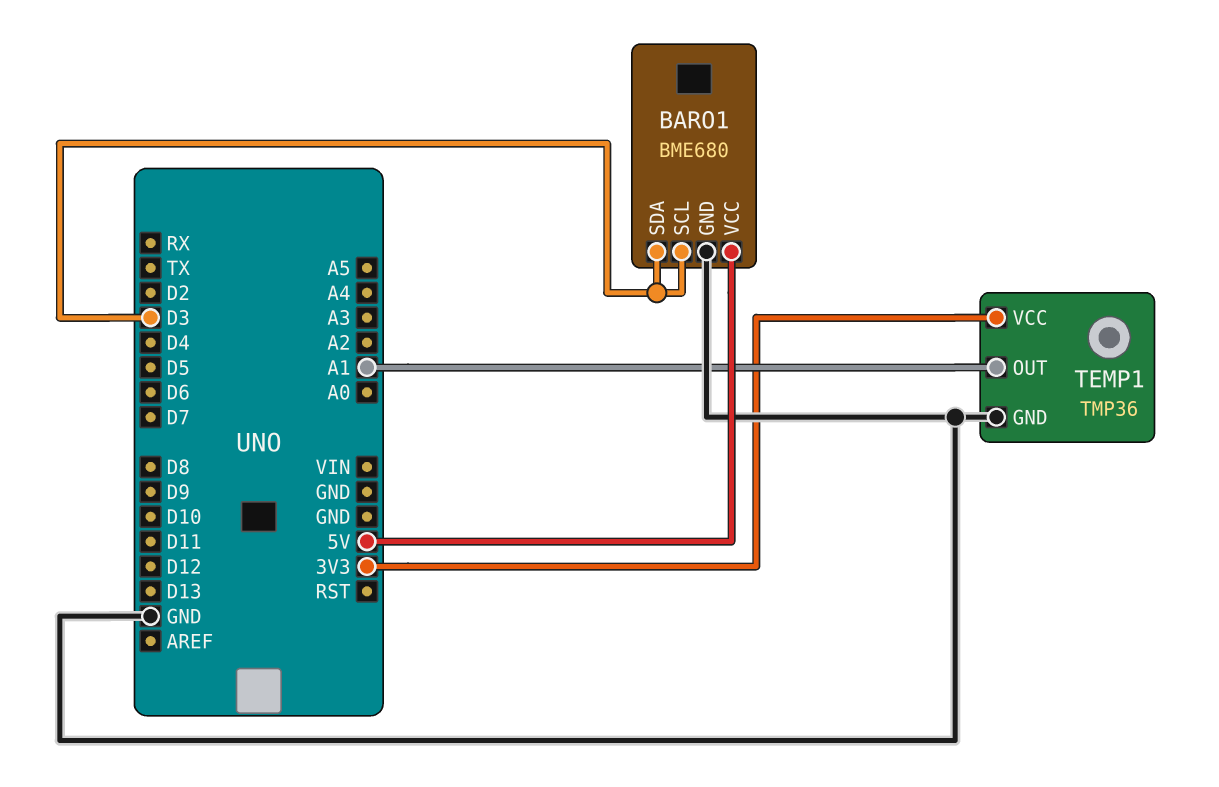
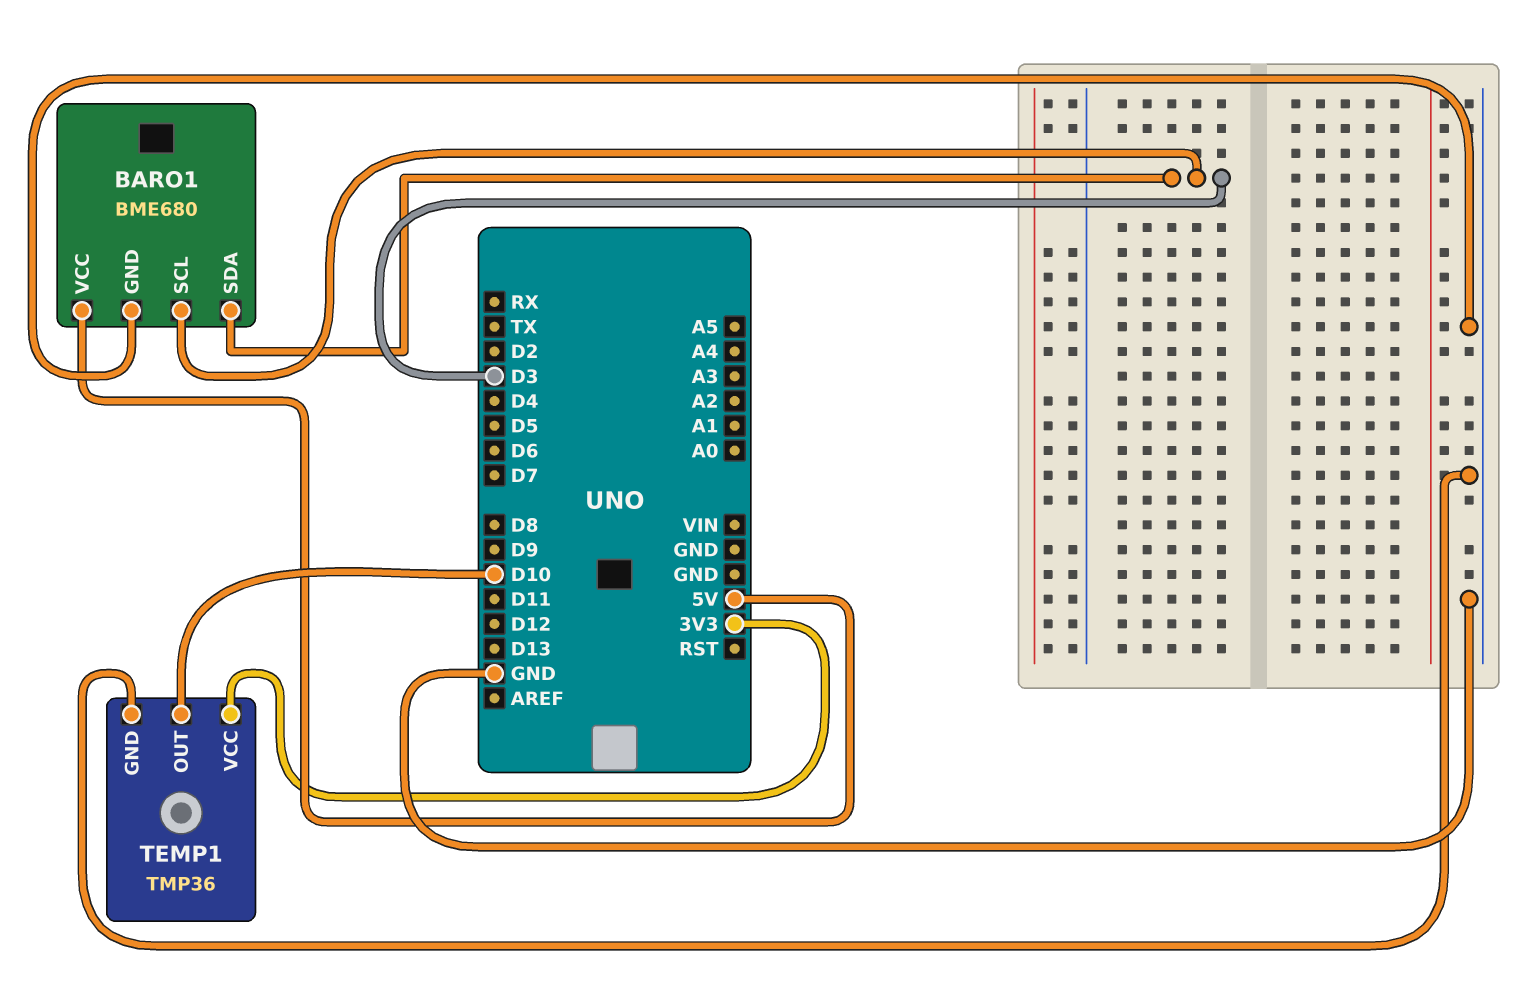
TEMP1 pin OUT: A1 -> D10

